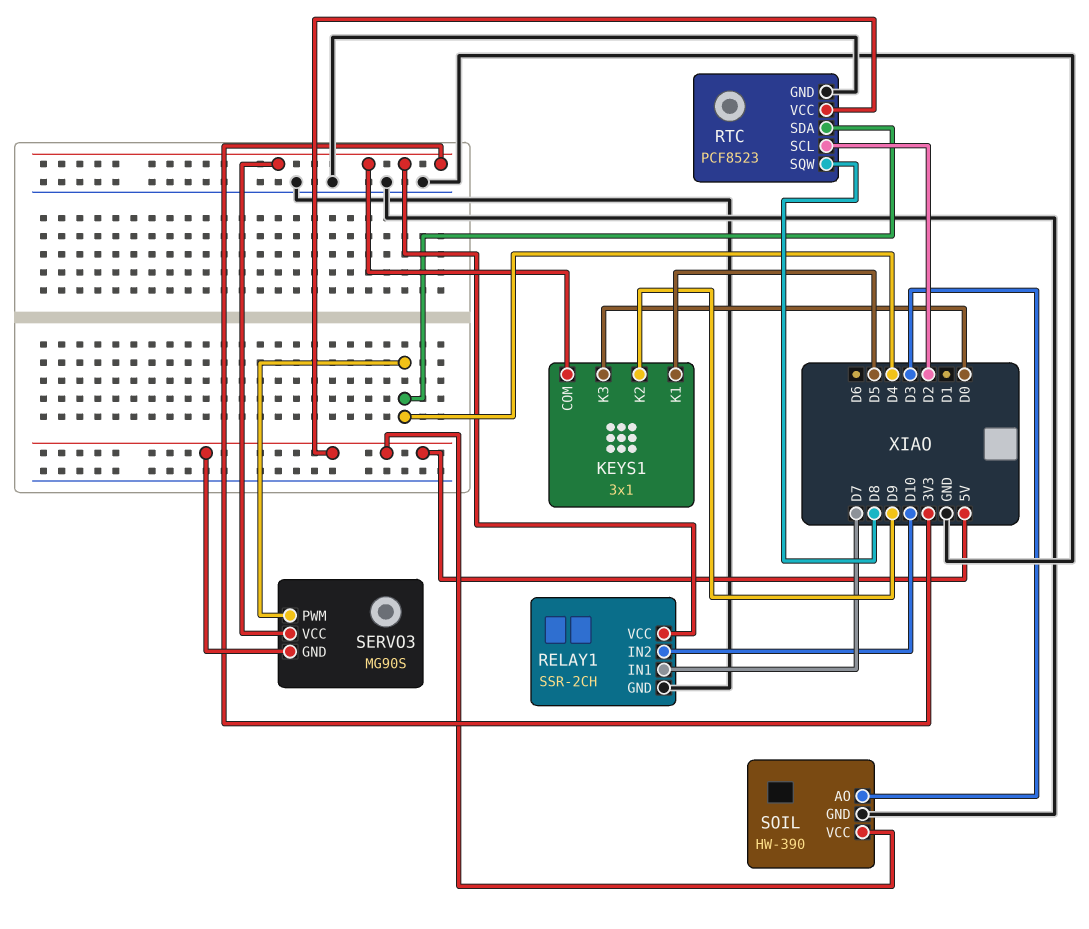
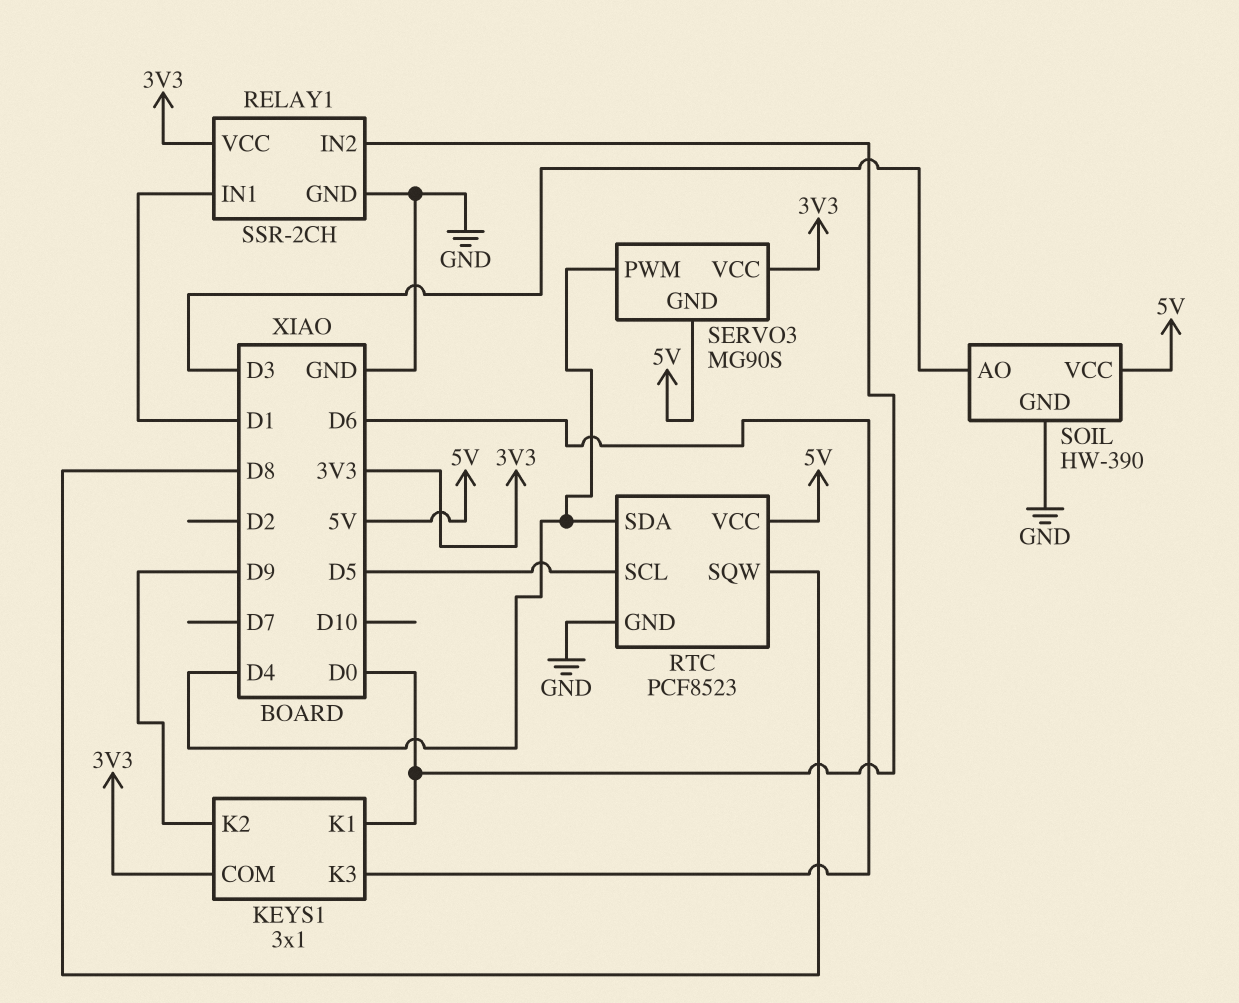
KEYS1 pin K1: D5 -> D0
KEYS1 pin K3: D0 -> D6
RELAY1 pin IN1: D7 -> D1
RELAY1 pin IN2: D10 -> D0
RTC pin SCL: D2 -> D5

